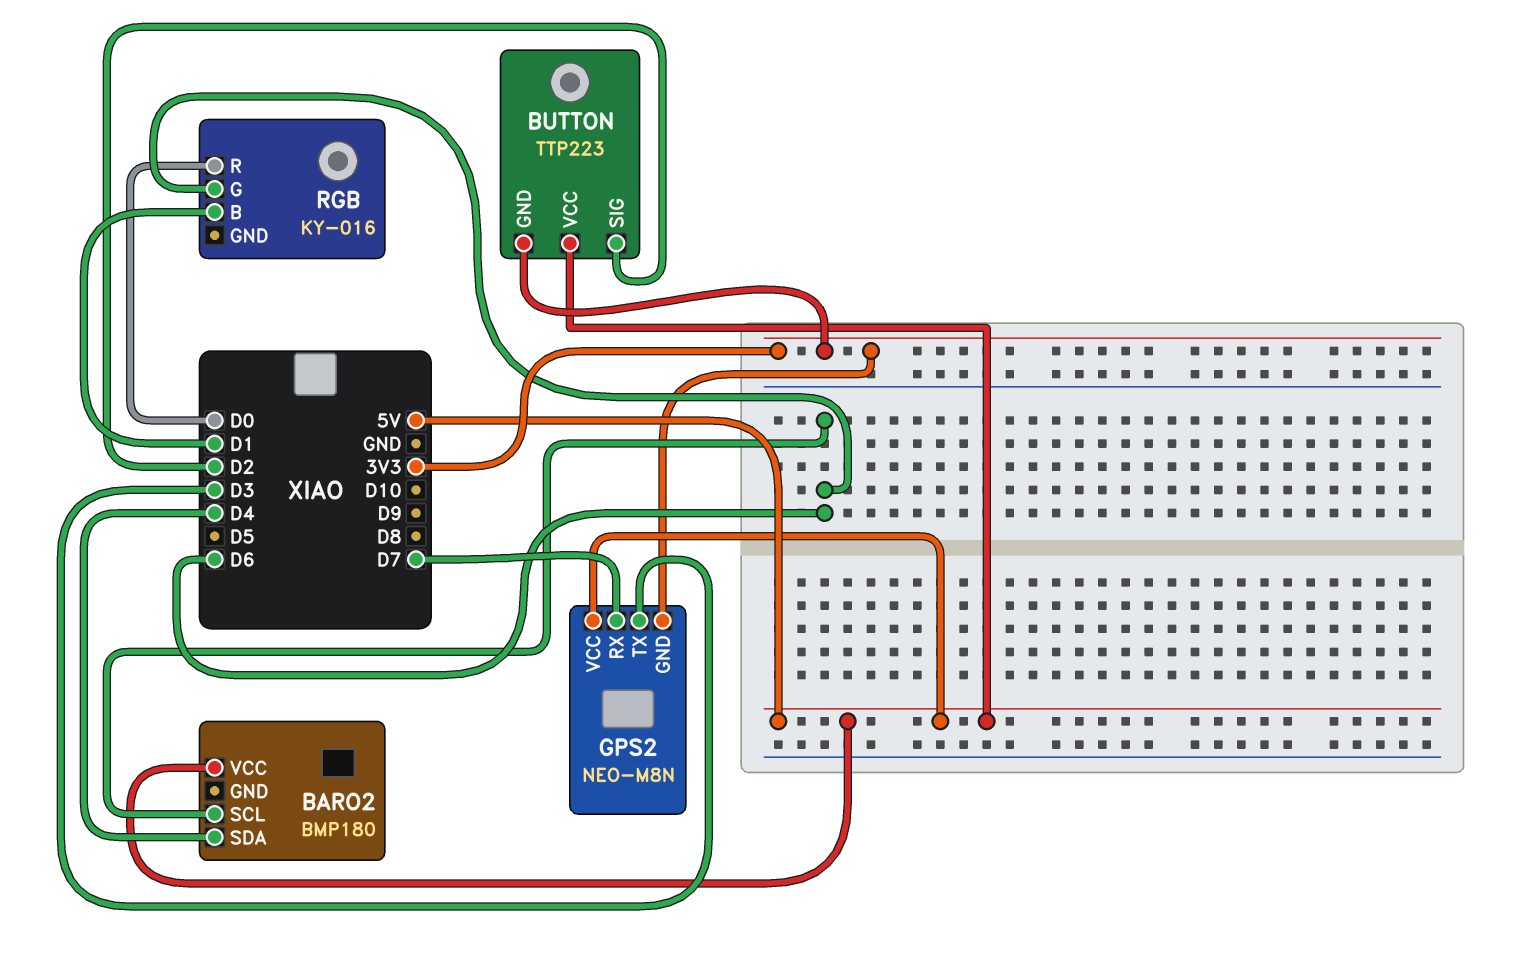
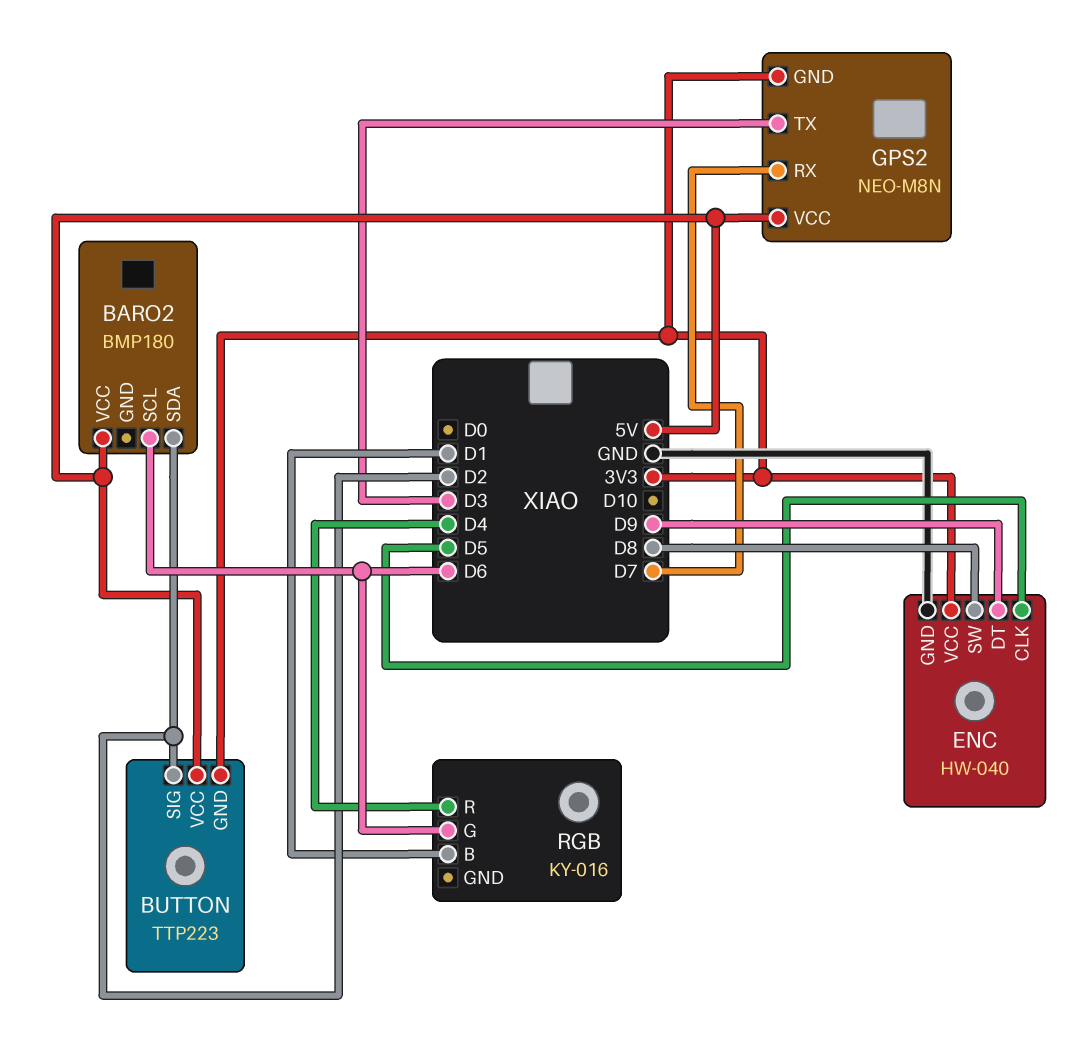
BARO2 pin SDA: D4 -> D2
ENC: none -> HW-040
ENC pin CLK: none -> D5
ENC pin DT: none -> D9
ENC pin GND: none -> GND
ENC pin SW: none -> D8
ENC pin VCC: none -> 3V3
RGB pin R: D0 -> D4

